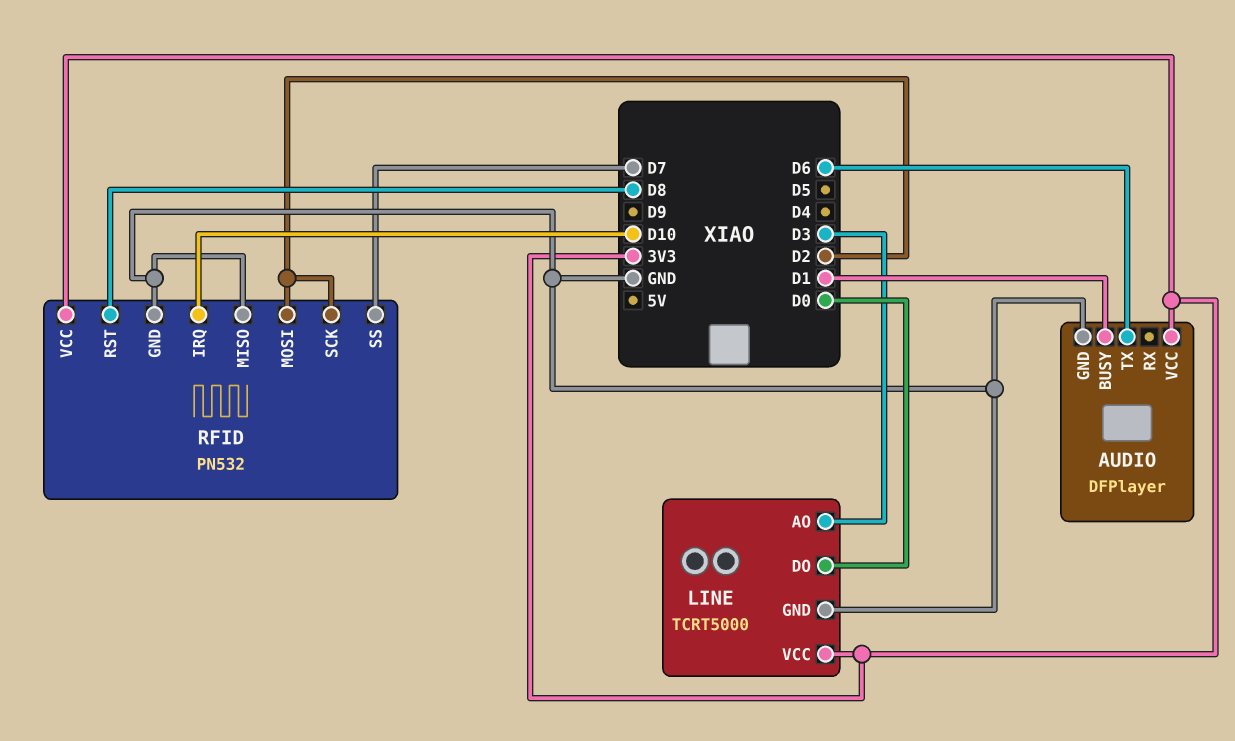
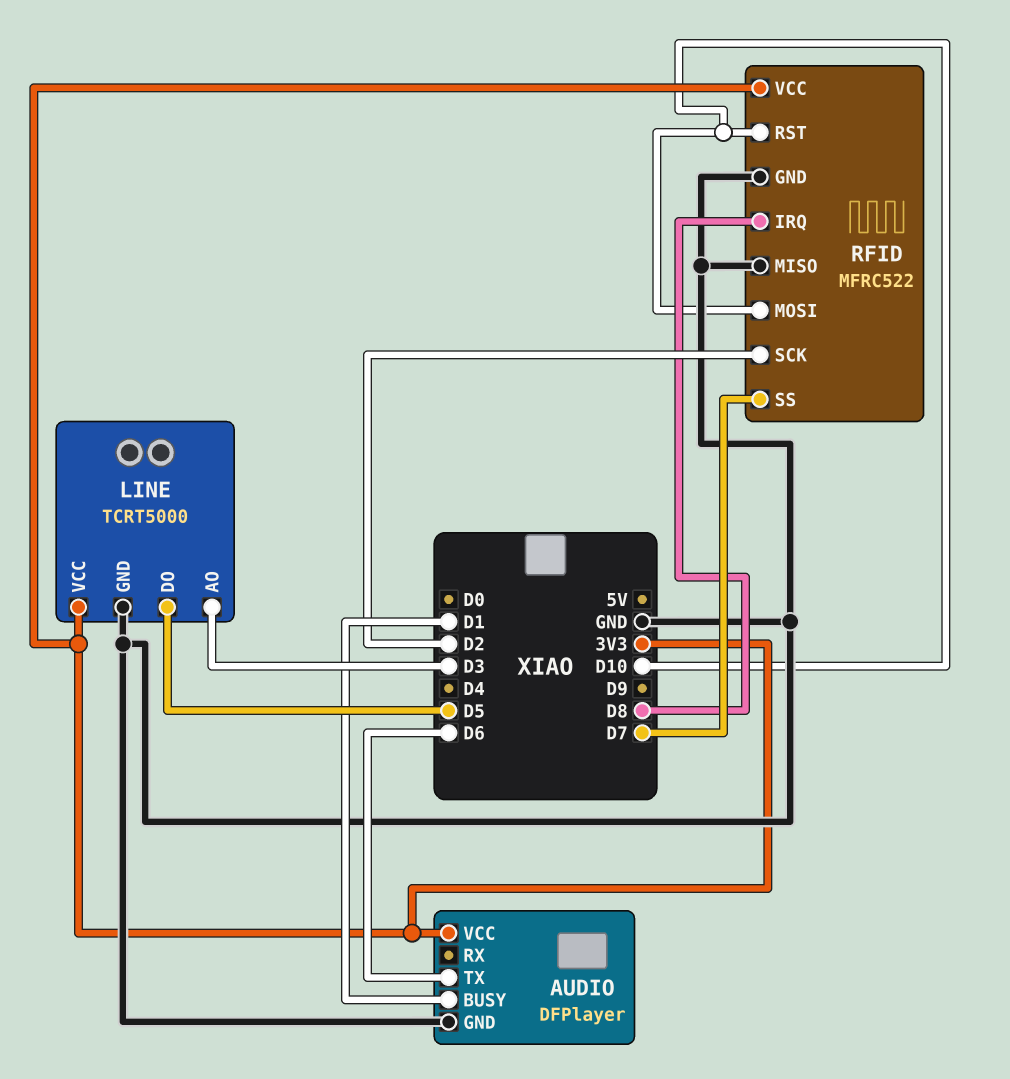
LINE pin DO: D0 -> D5
RFID: PN532 -> MFRC522
RFID pin IRQ: D10 -> D8
RFID pin MOSI: D2 -> D10
RFID pin RST: D8 -> D10

